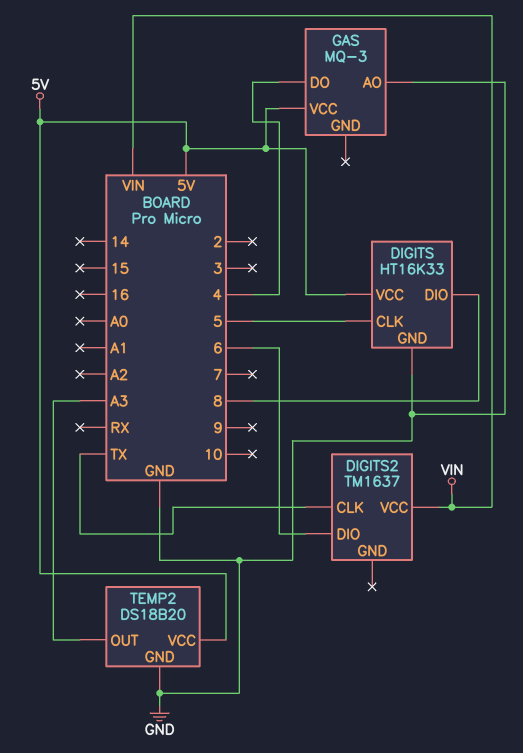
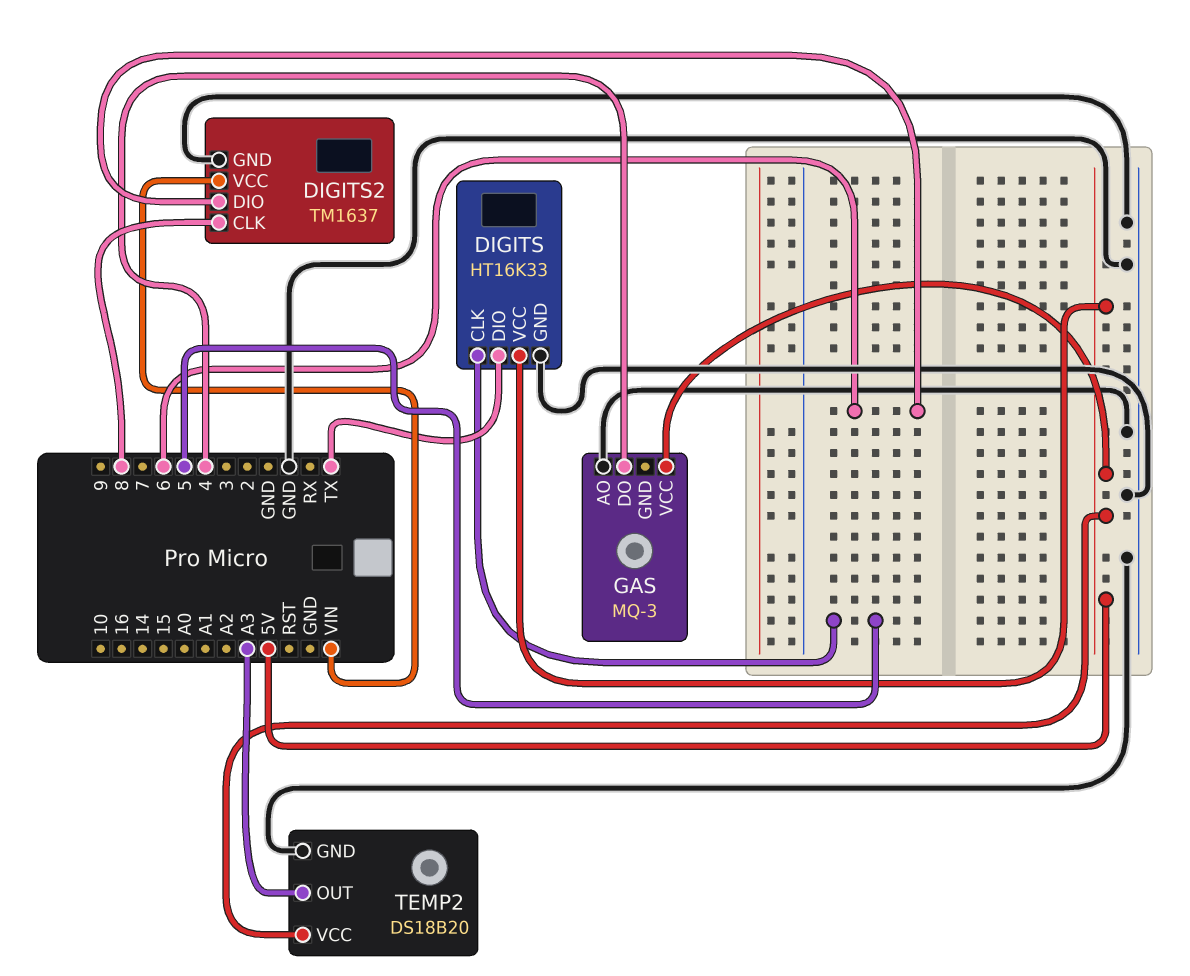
DIGITS pin DIO: 8 -> TX
DIGITS2 pin CLK: TX -> 8
DIGITS2 pin GND: none -> GND

